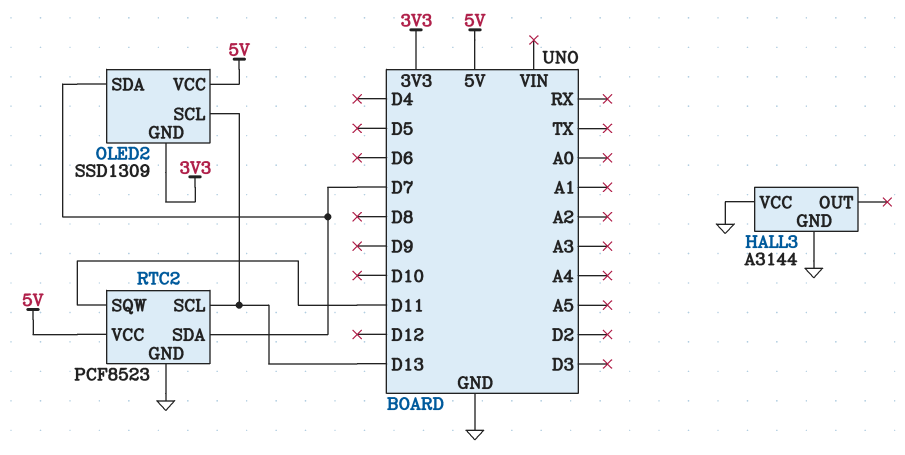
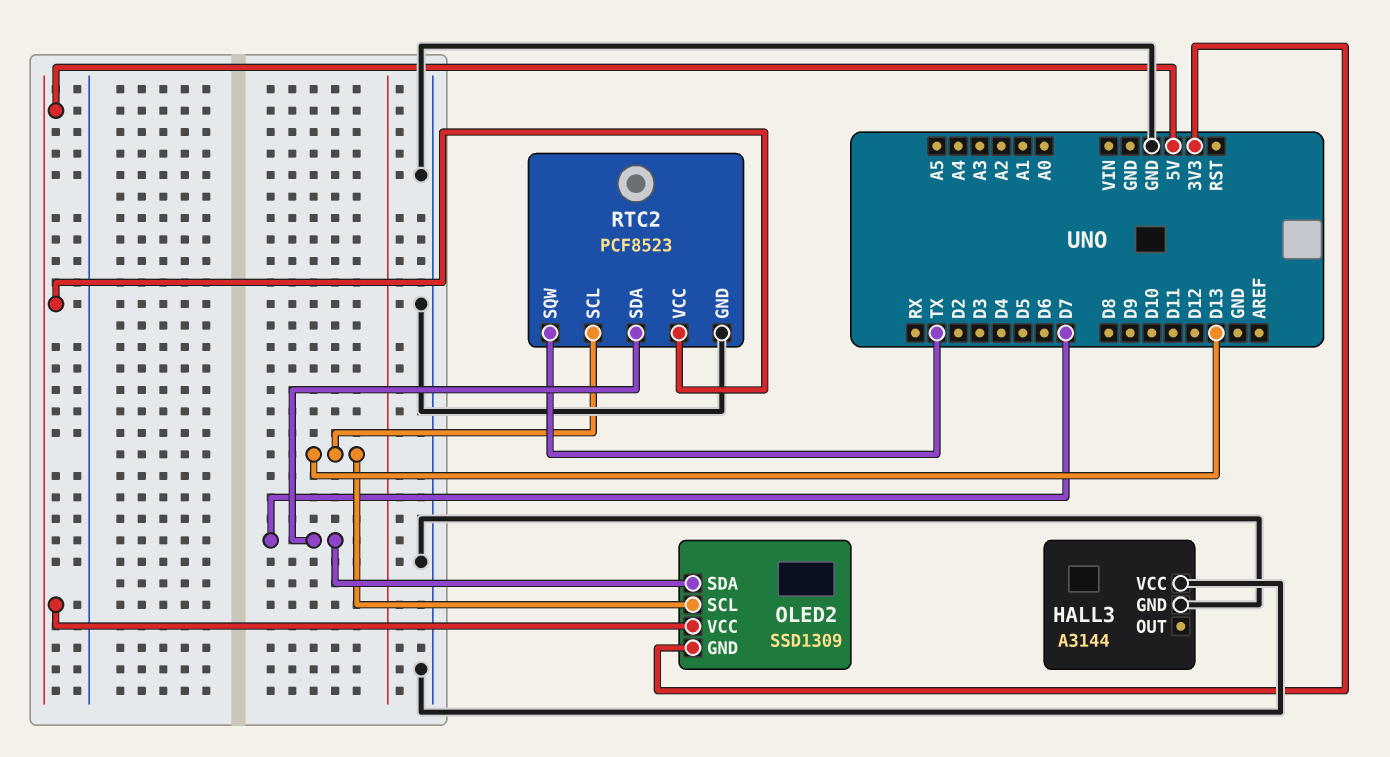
RTC2 pin SQW: D11 -> TX

